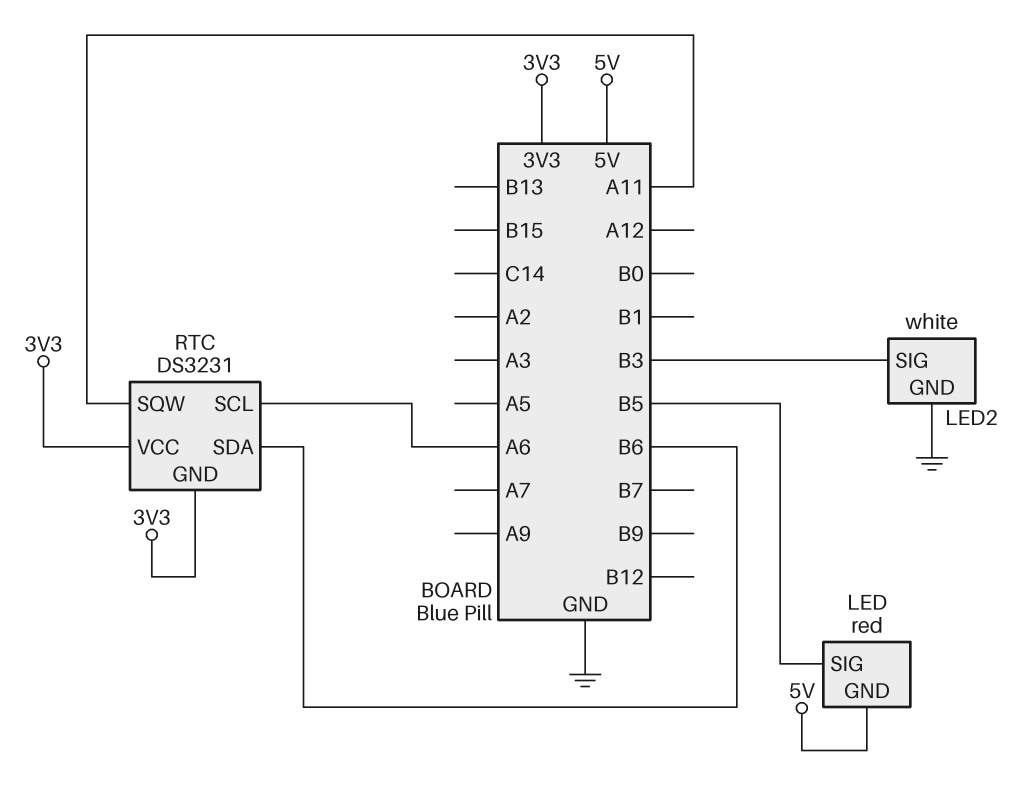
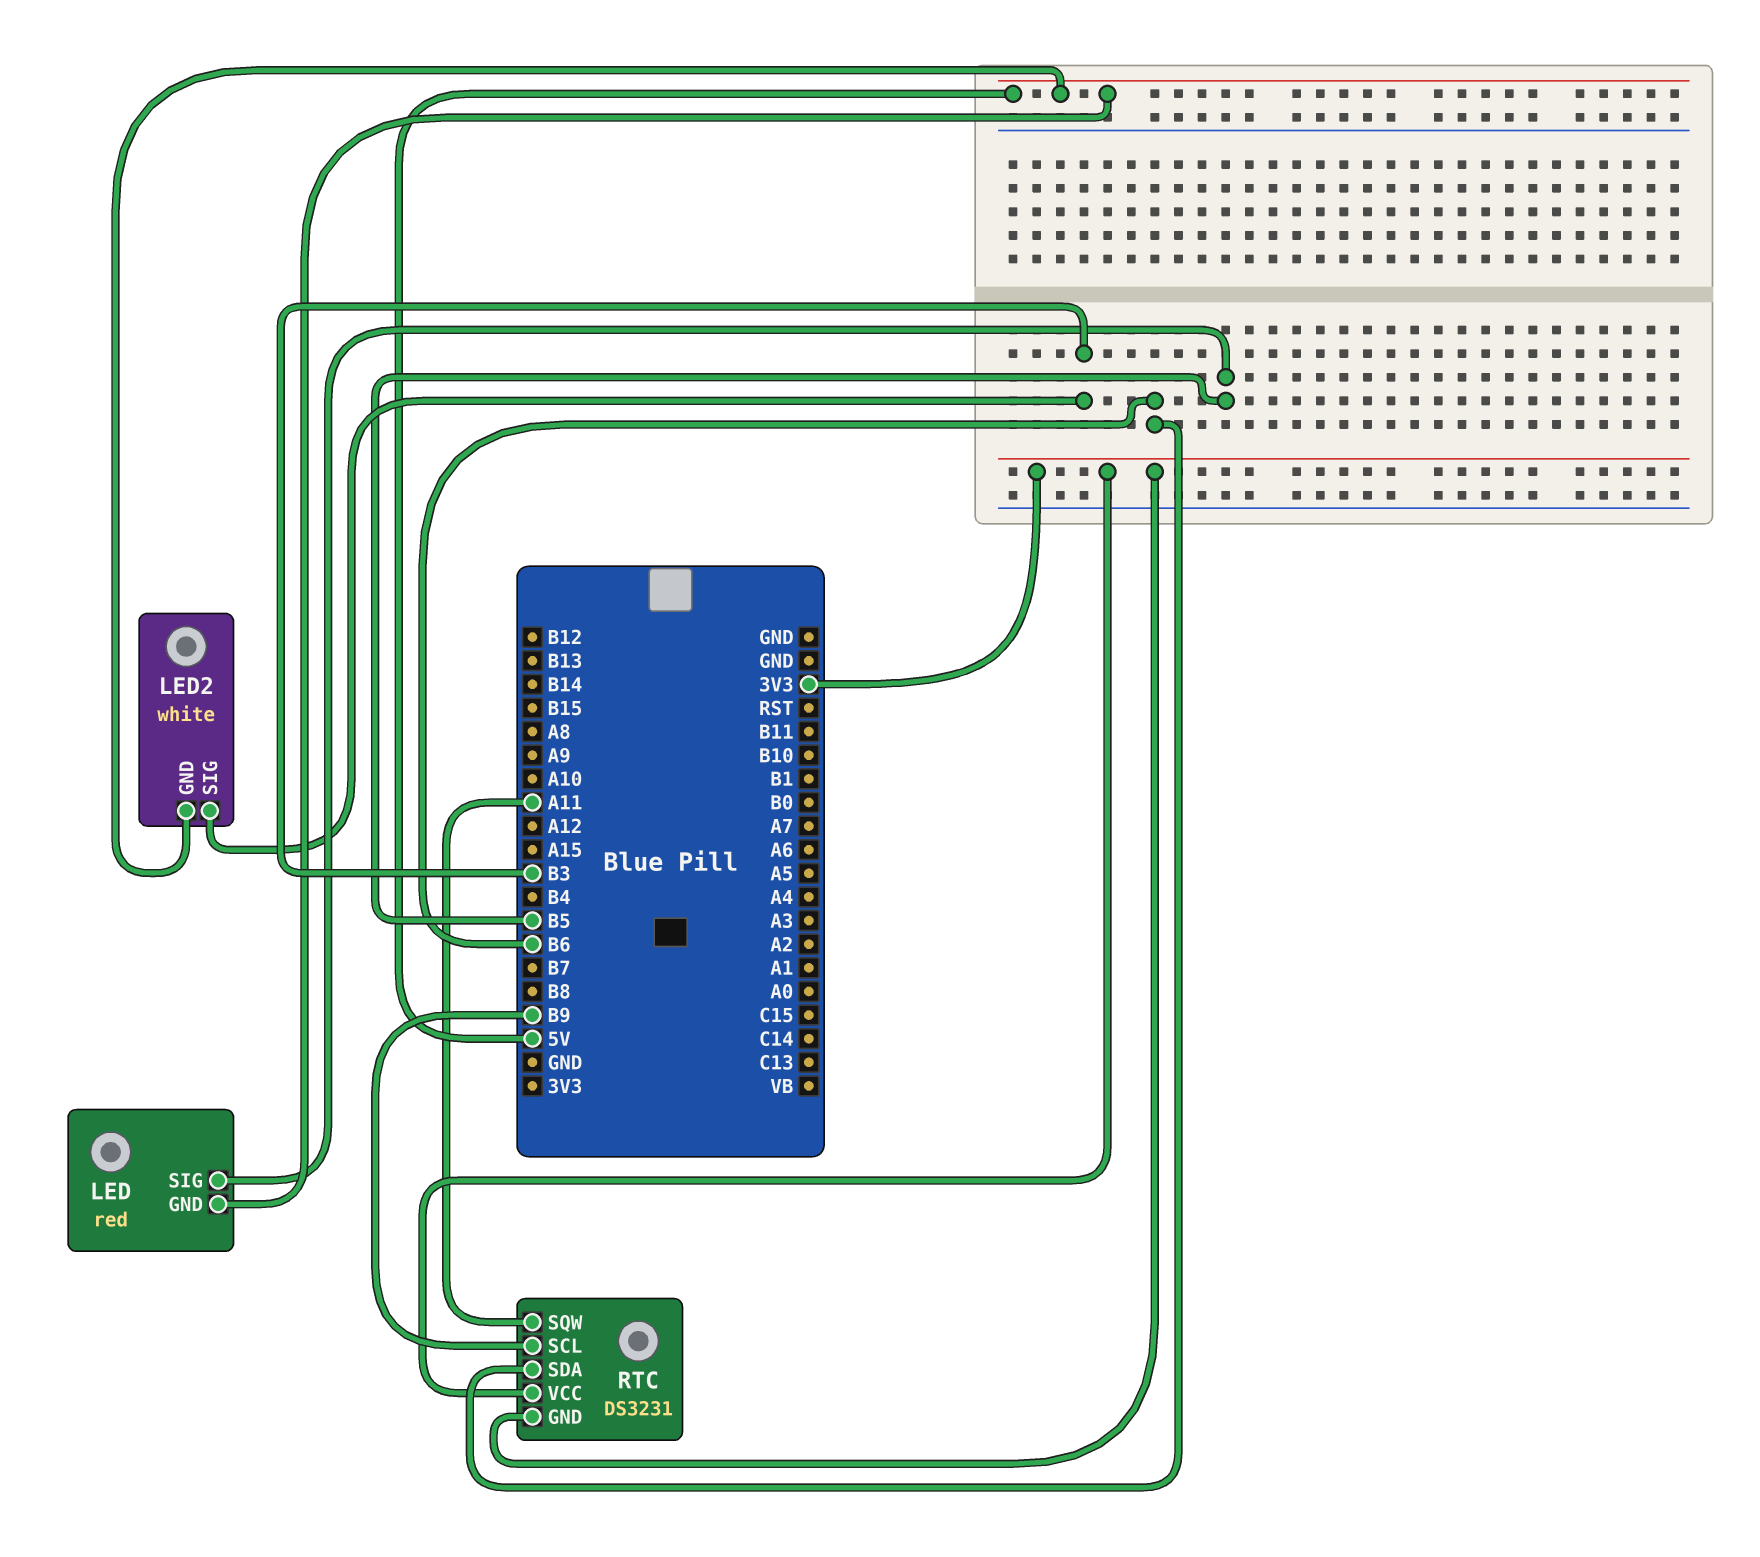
LED2 pin GND: GND -> 5V
RTC pin SCL: A6 -> B9

